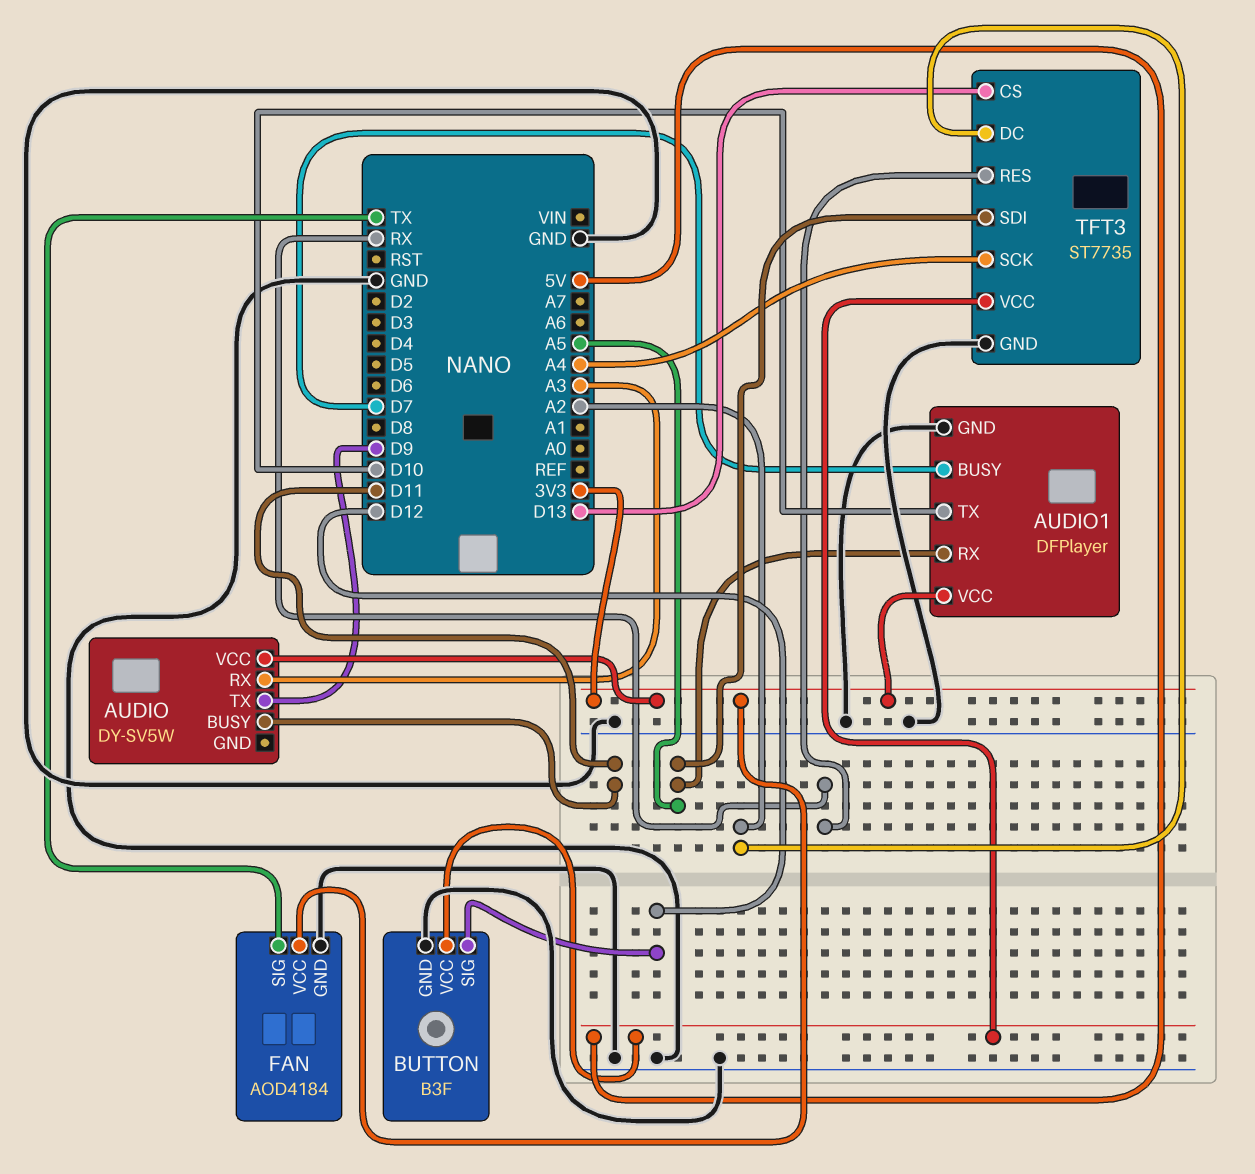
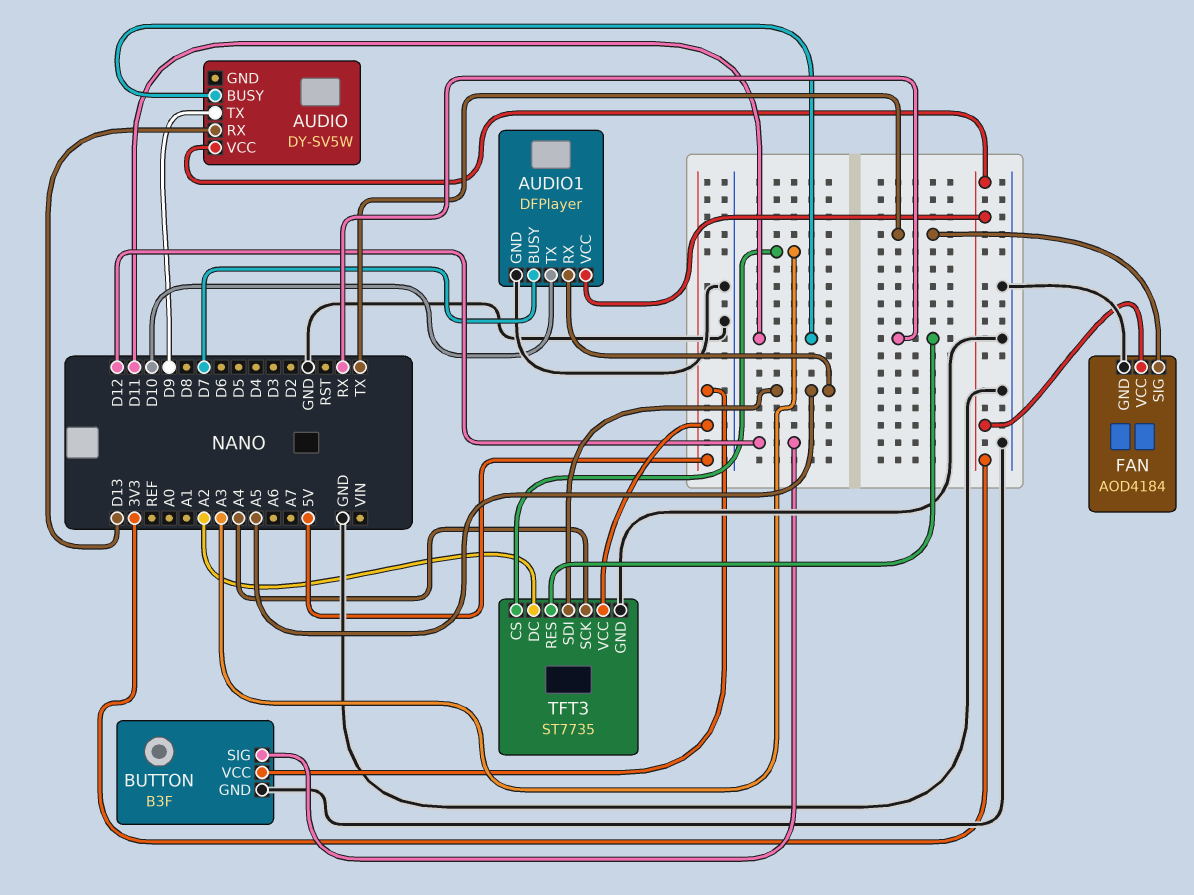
AUDIO pin RX: A3 -> D13
TFT3 pin CS: D13 -> A3

